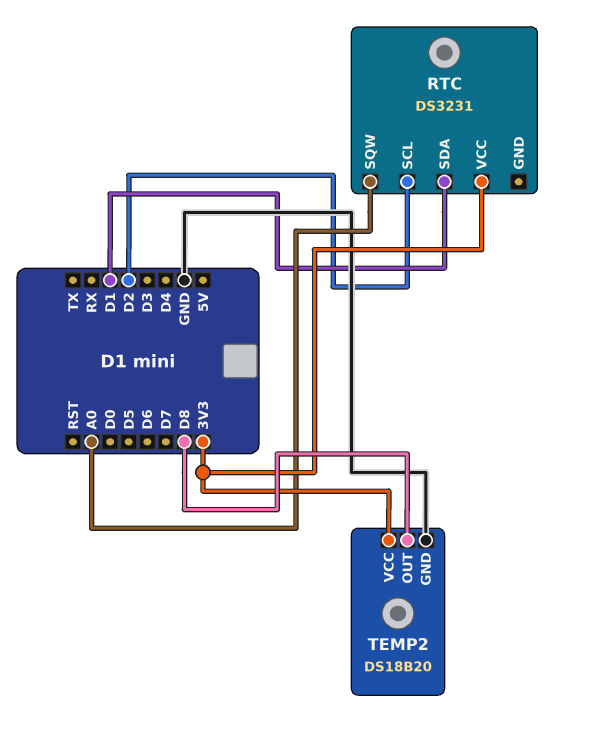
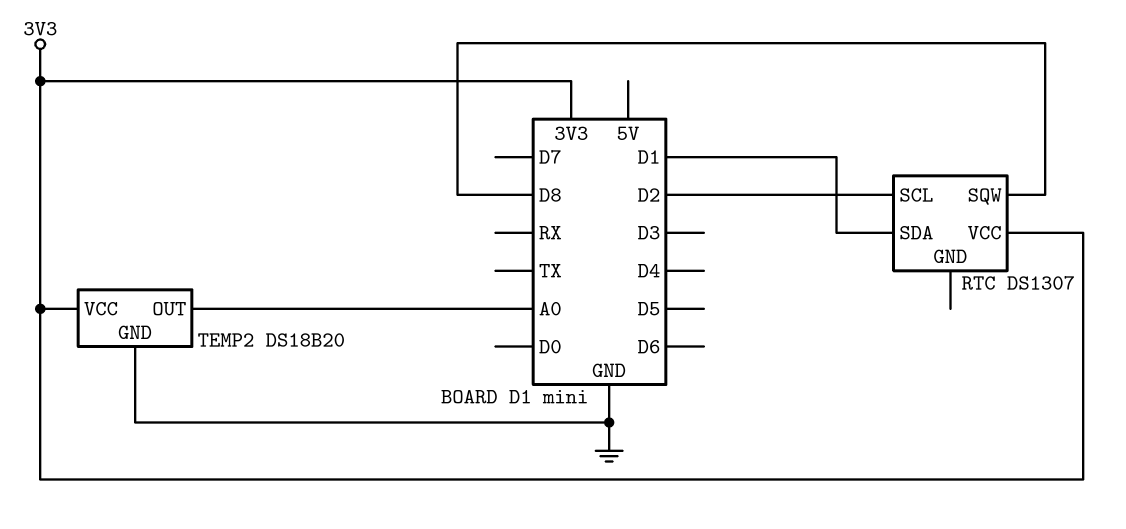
RTC: DS3231 -> DS1307
RTC pin SQW: A0 -> D8
TEMP2 pin OUT: D8 -> A0

